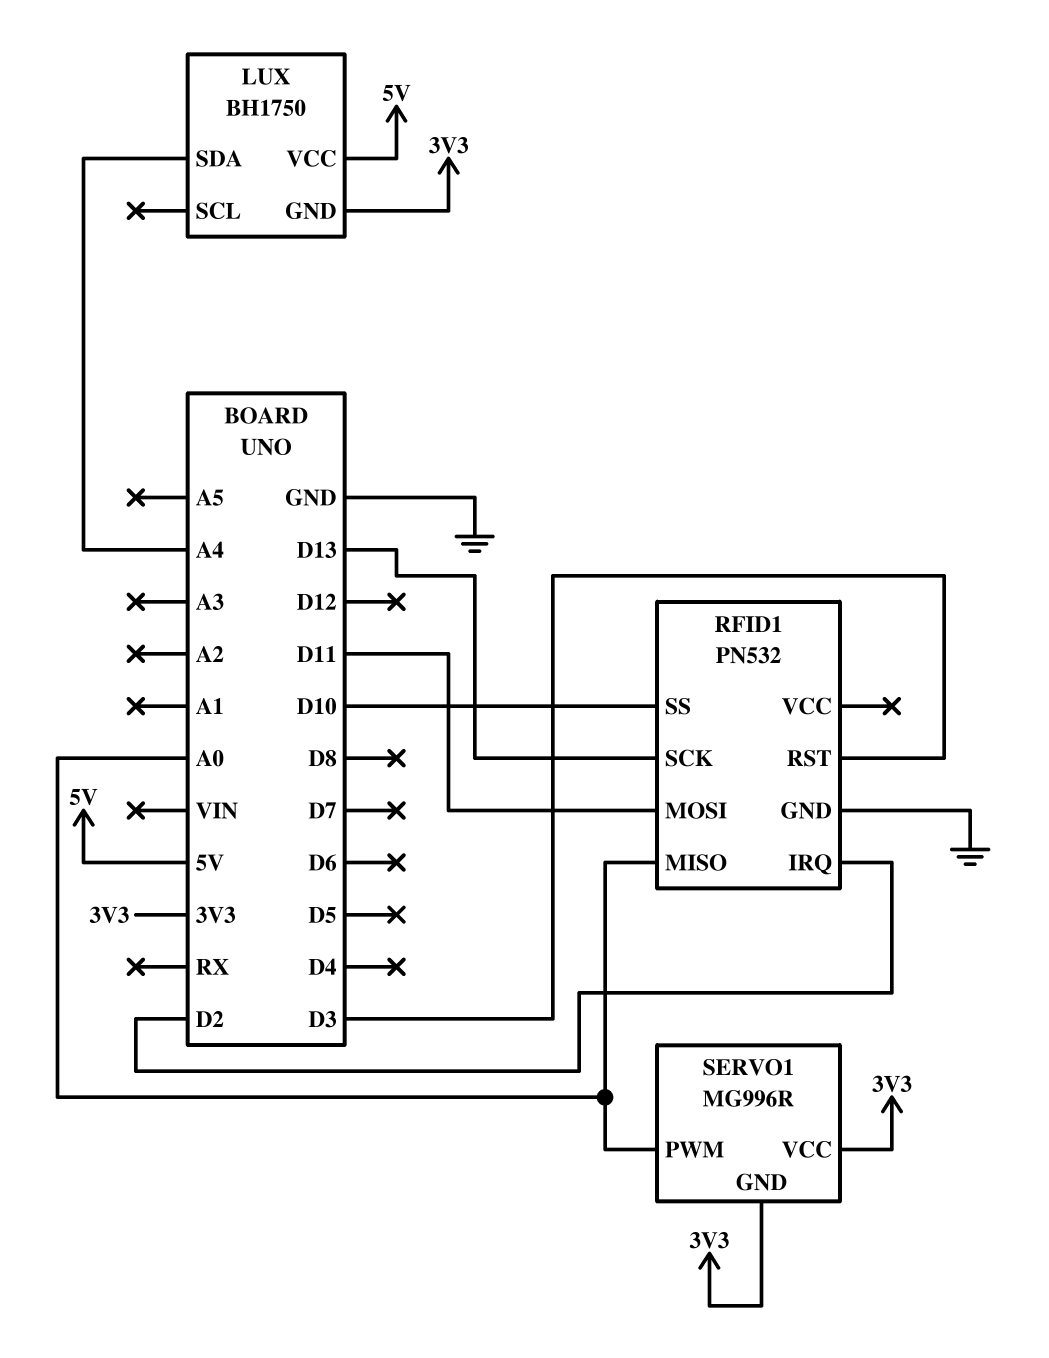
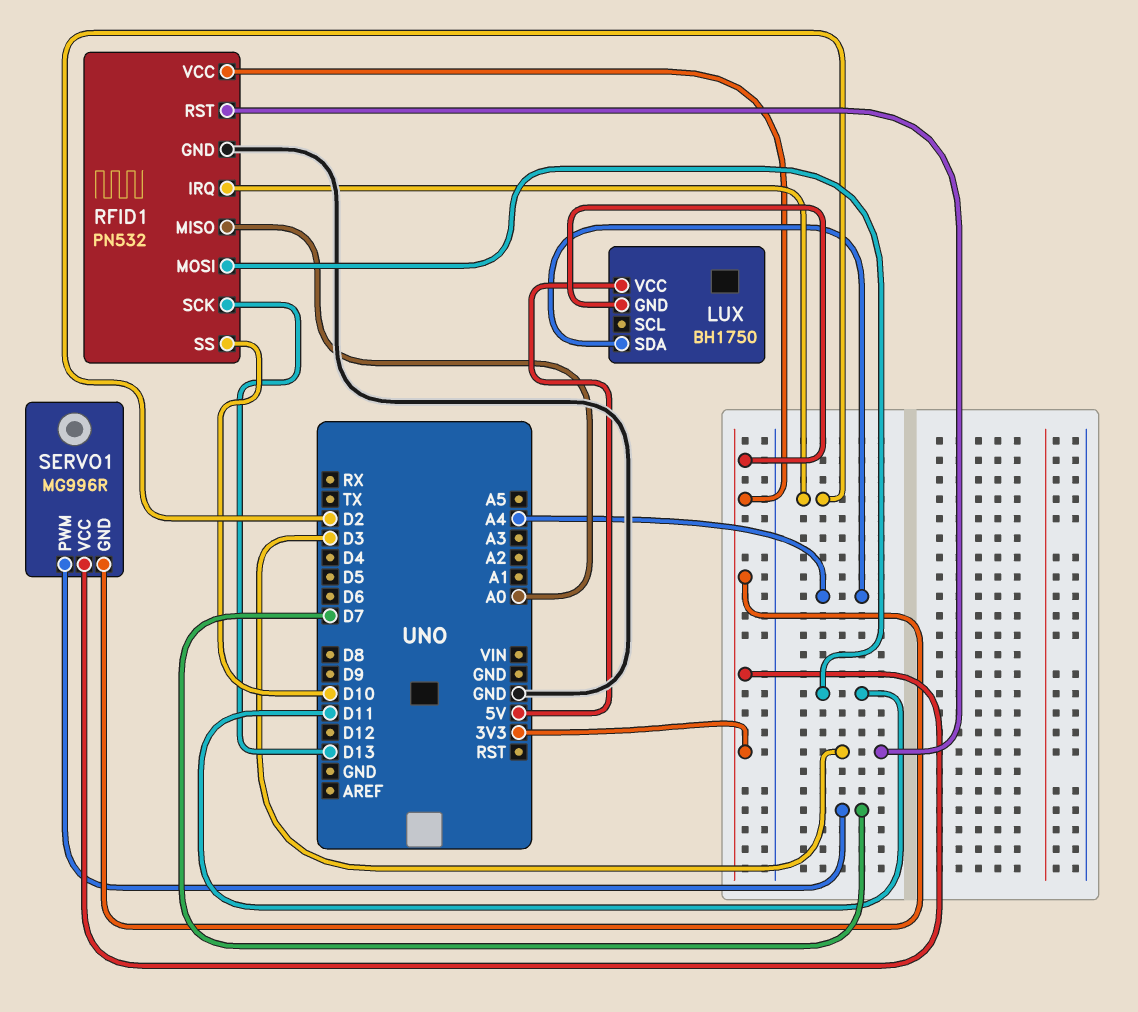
RFID1 pin VCC: none -> 3V3
SERVO1 pin PWM: A0 -> D7

